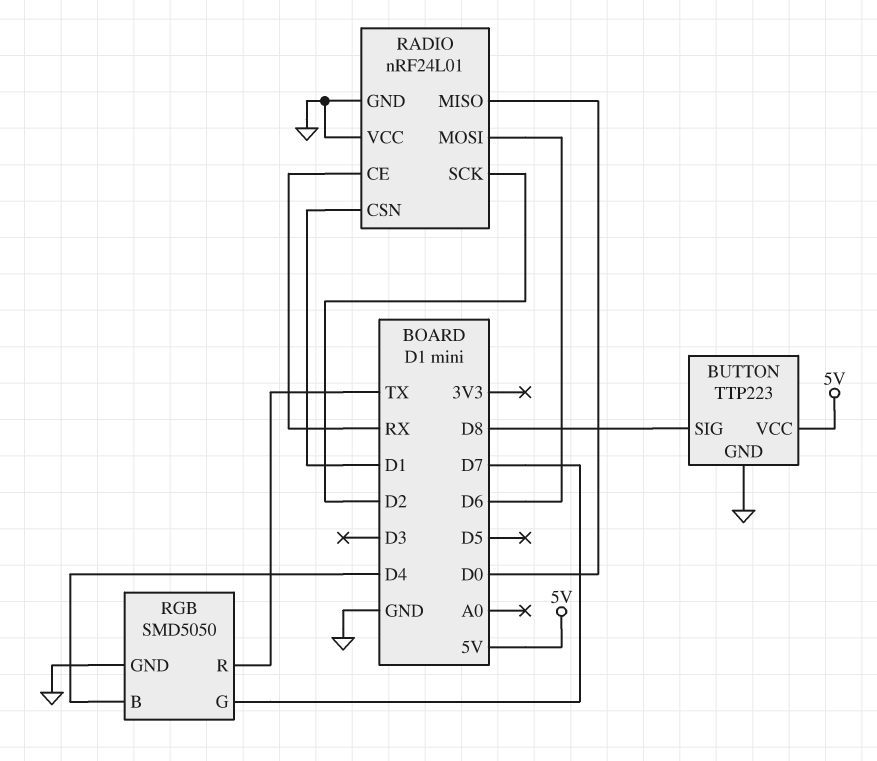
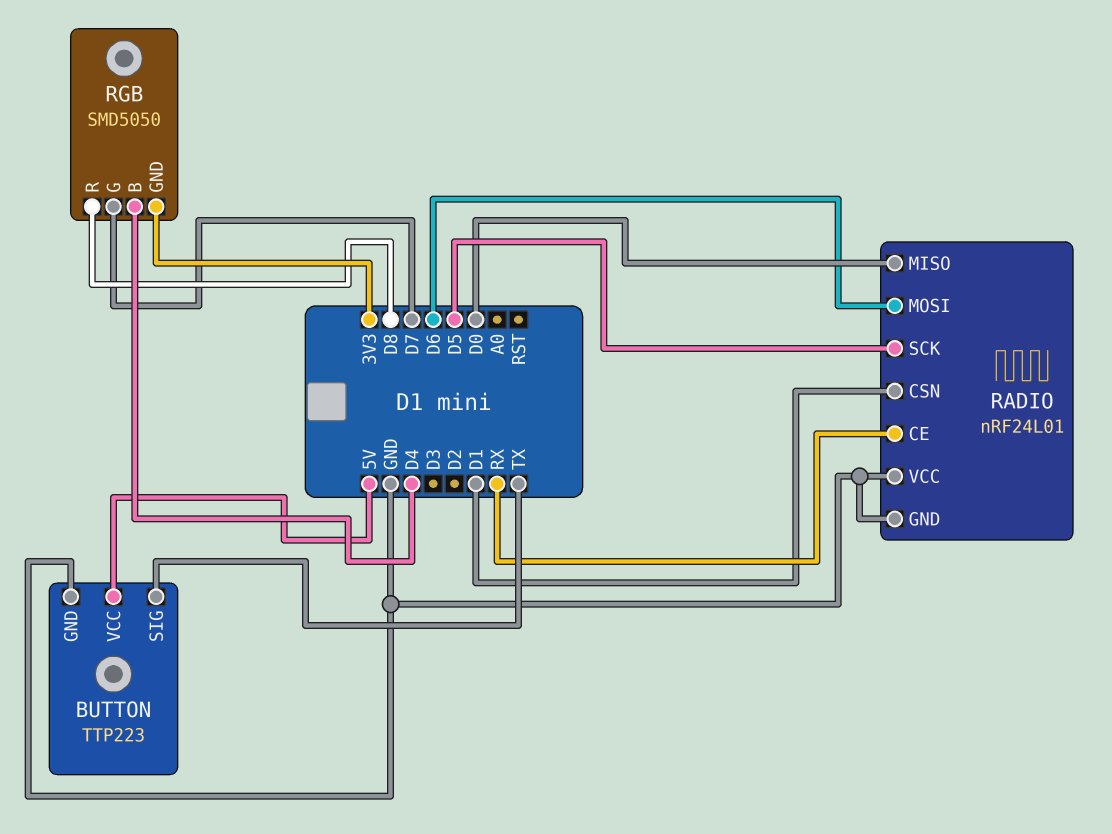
BUTTON pin SIG: D8 -> TX
RADIO pin SCK: D2 -> D5
RGB pin GND: GND -> 3V3
RGB pin R: TX -> D8

